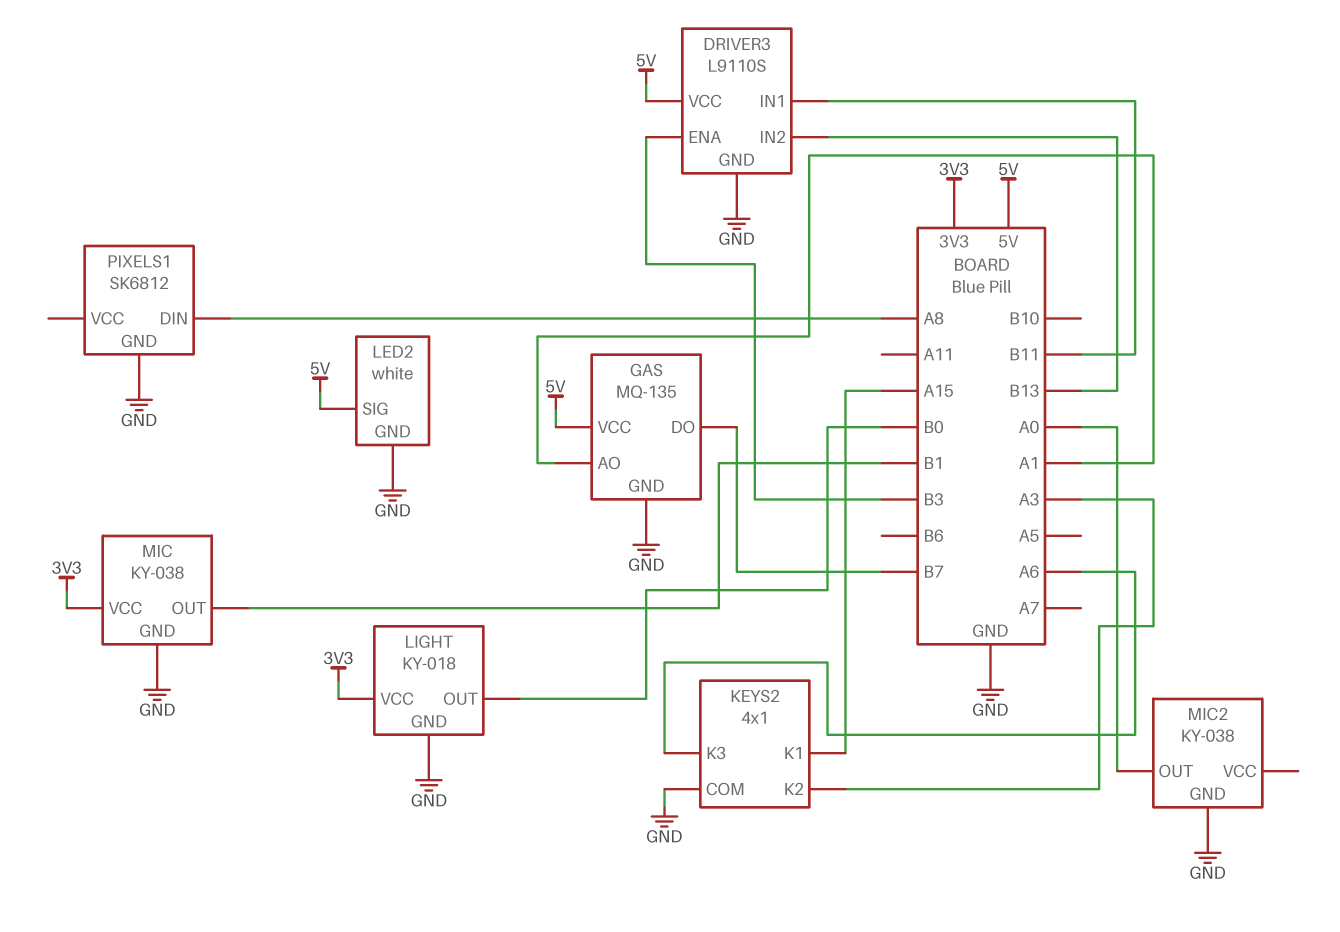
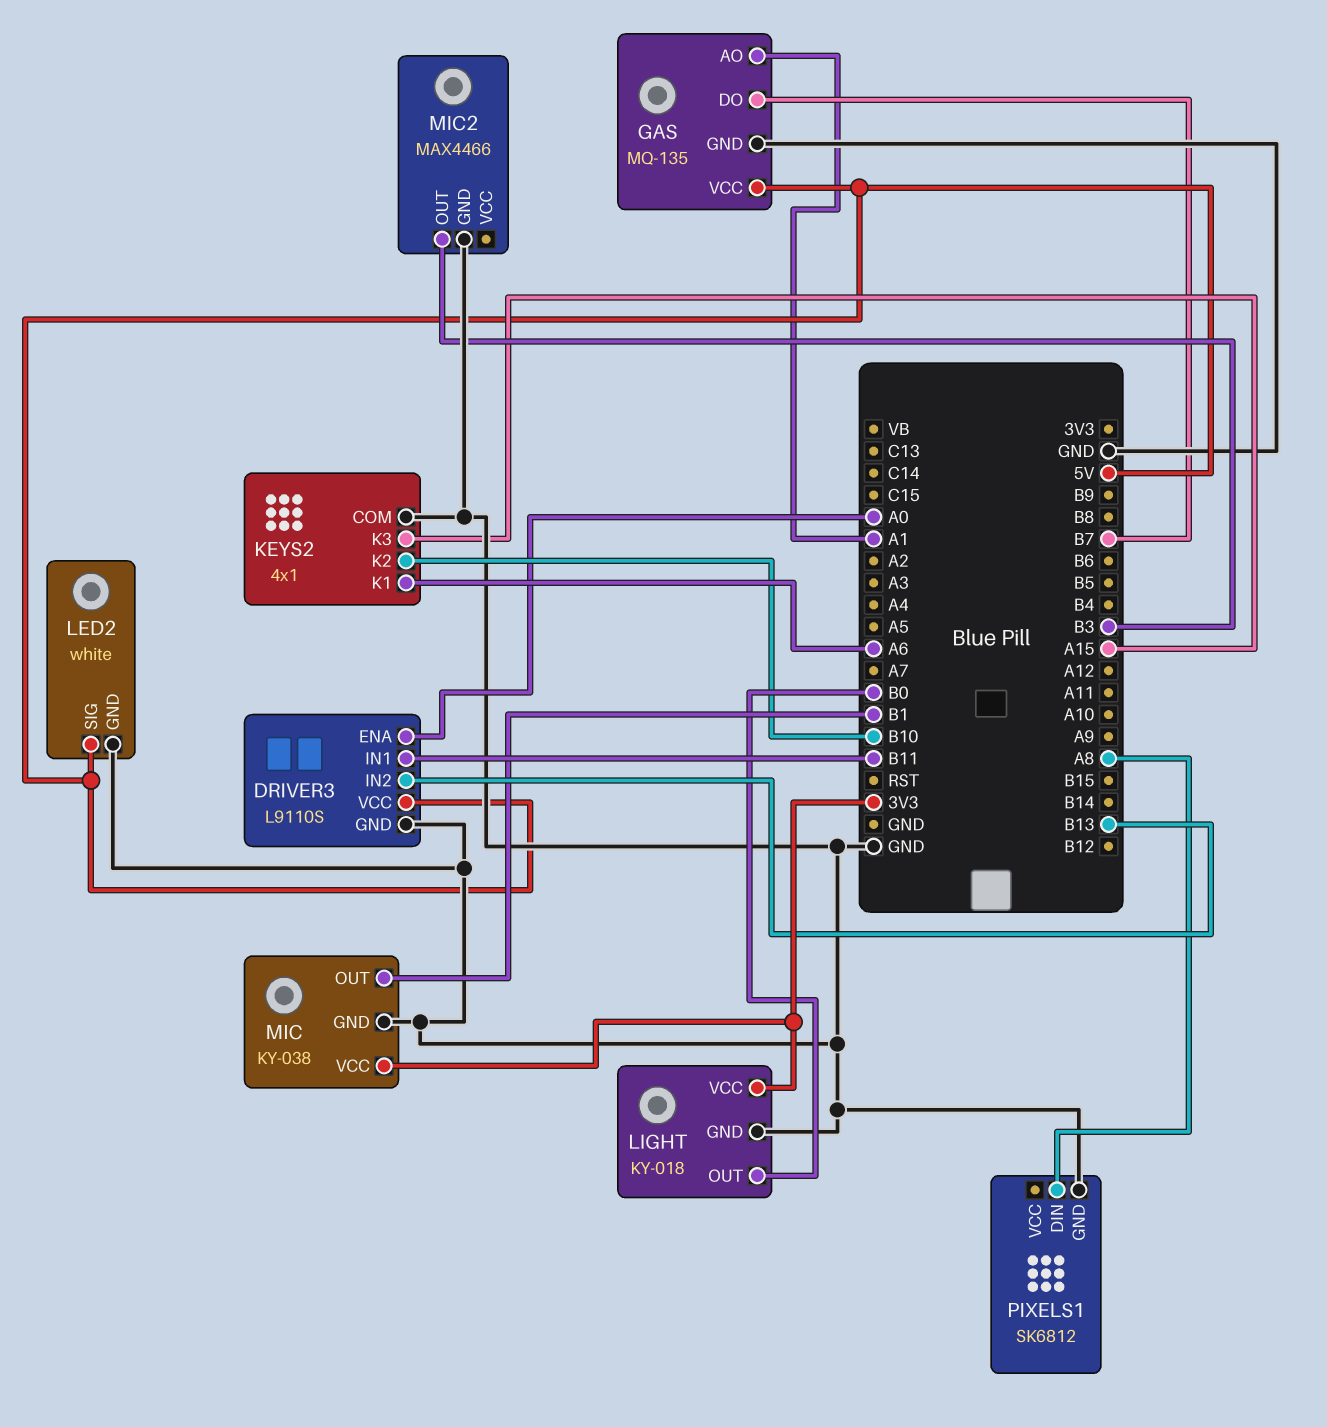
DRIVER3 pin ENA: B3 -> A0
KEYS2 pin K1: A15 -> A6
KEYS2 pin K2: A3 -> B10
KEYS2 pin K3: A6 -> A15
MIC2: KY-038 -> MAX4466
MIC2 pin OUT: A0 -> B3

